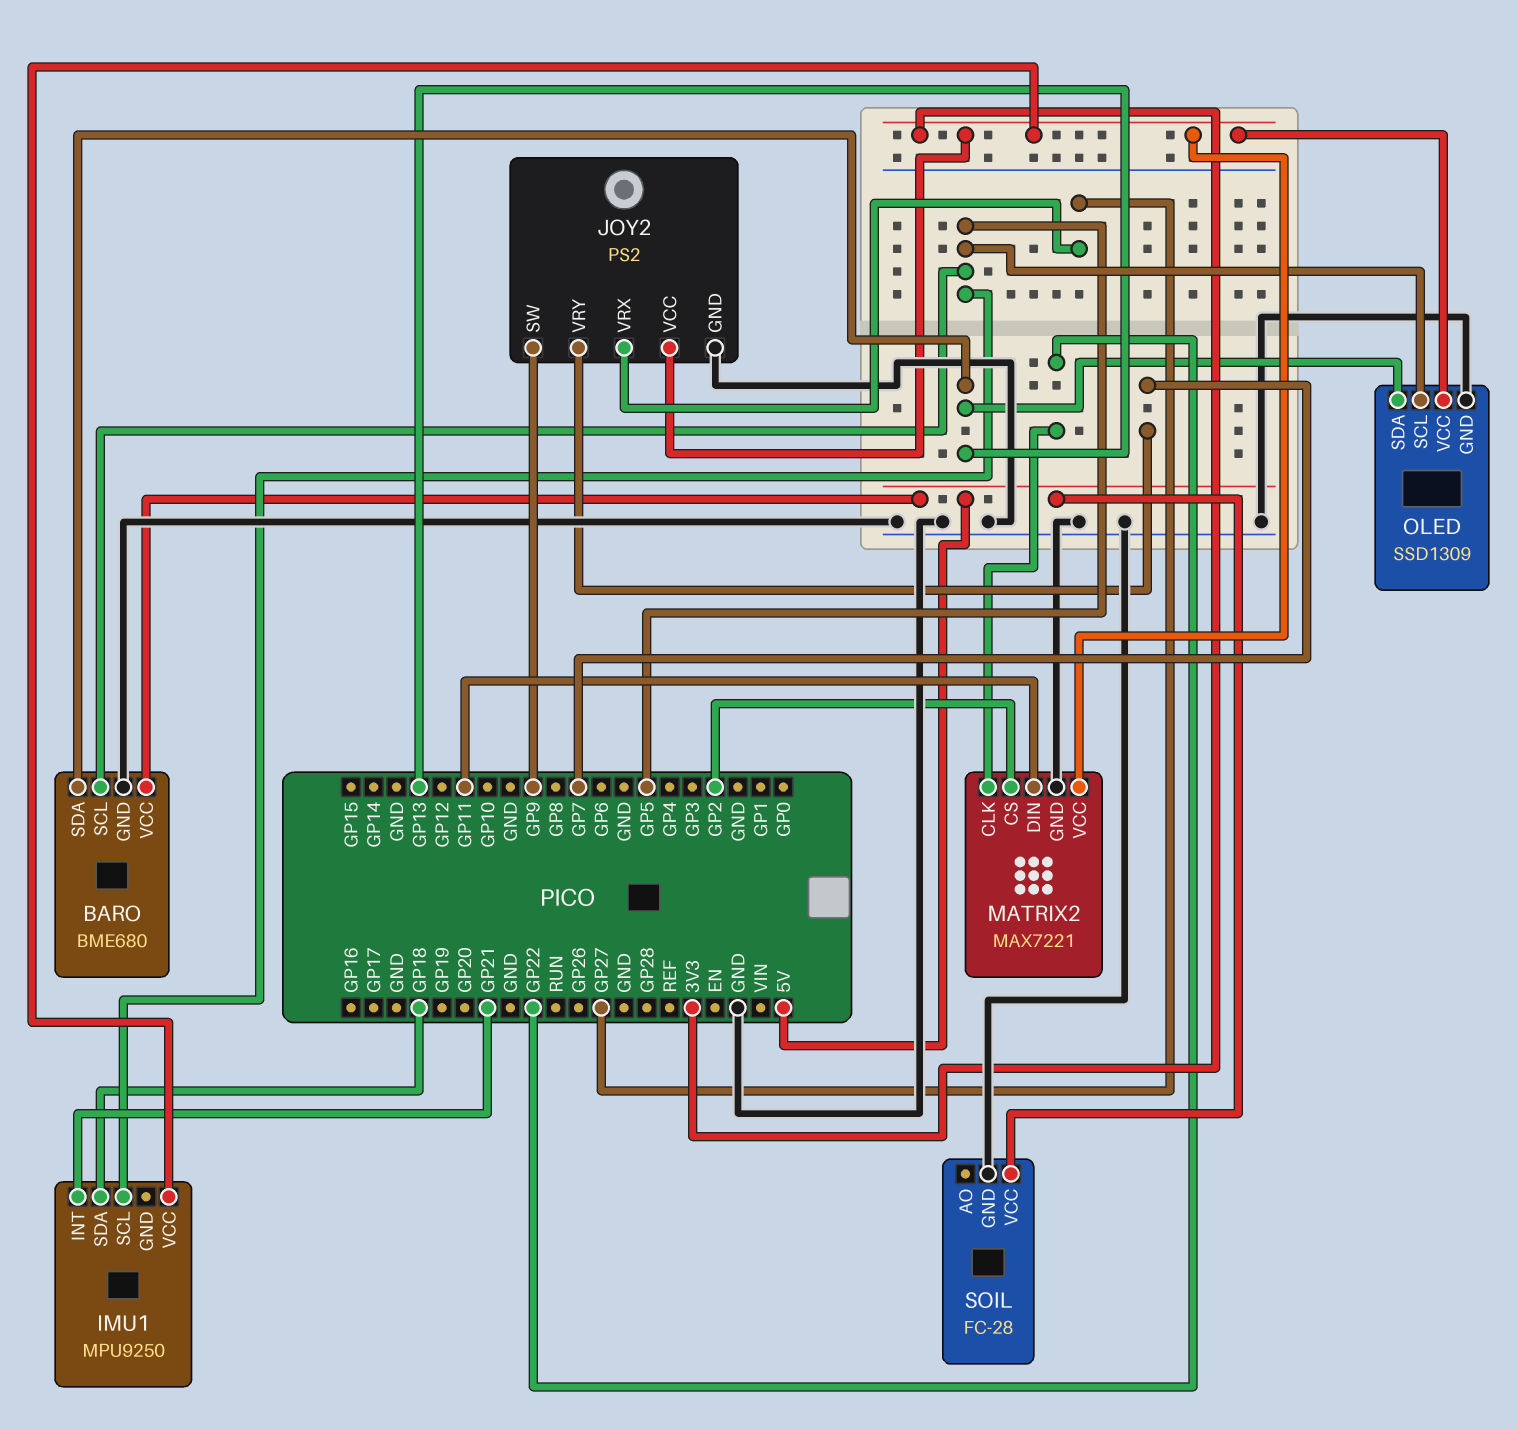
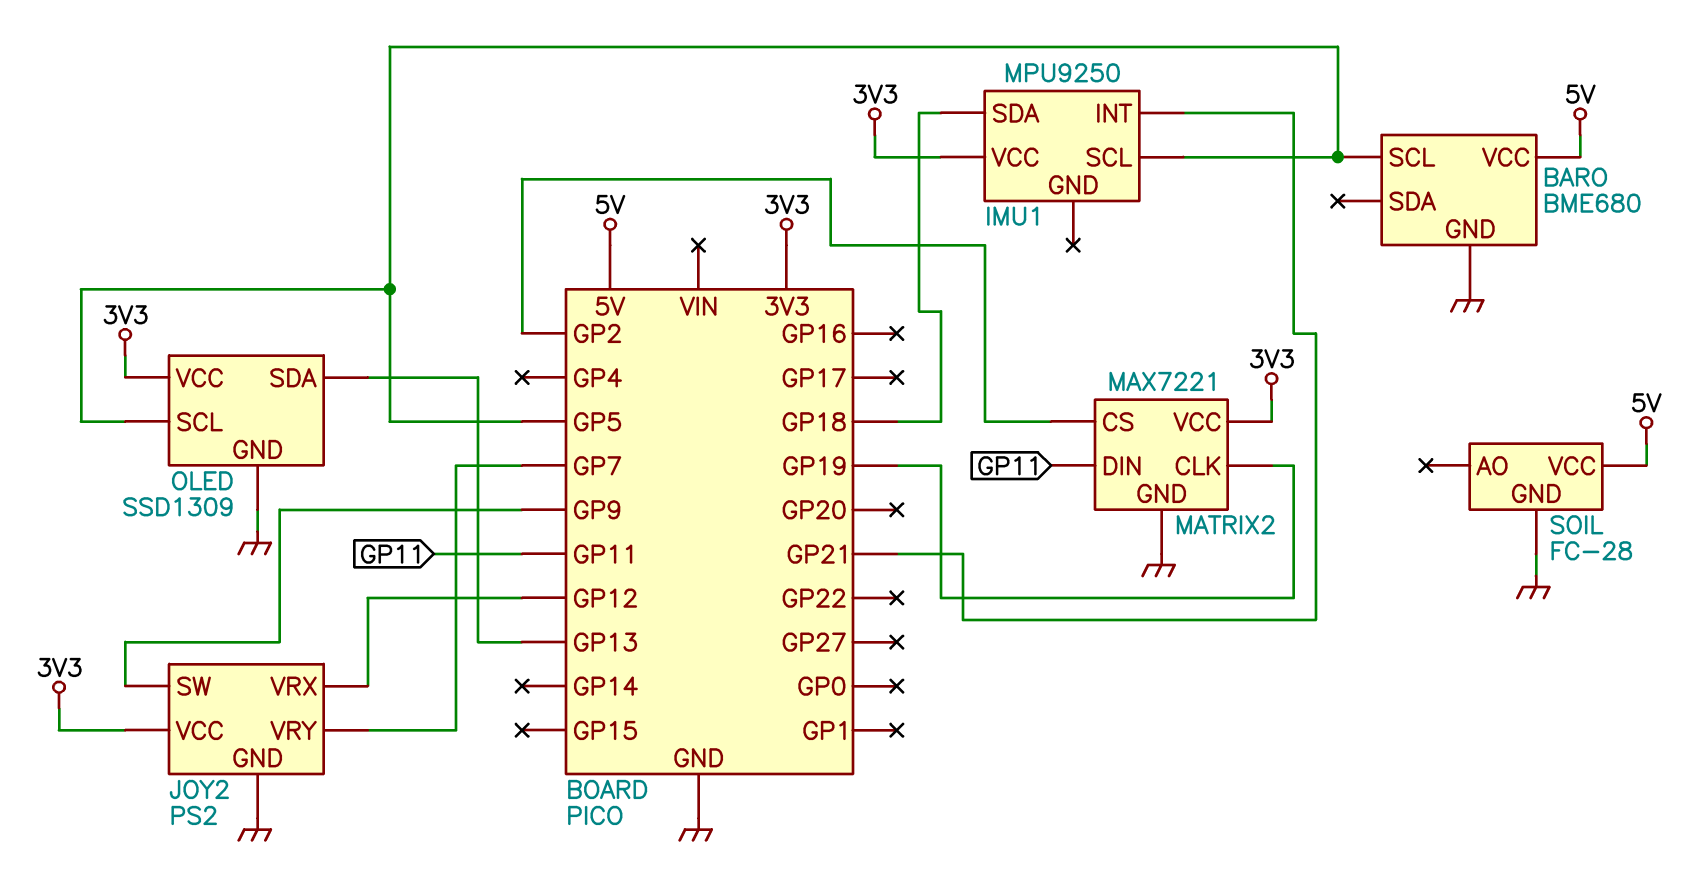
BARO pin SDA: GP13 -> none
JOY2 pin VRX: GP27 -> GP12
MATRIX2 pin CLK: GP22 -> GP19

